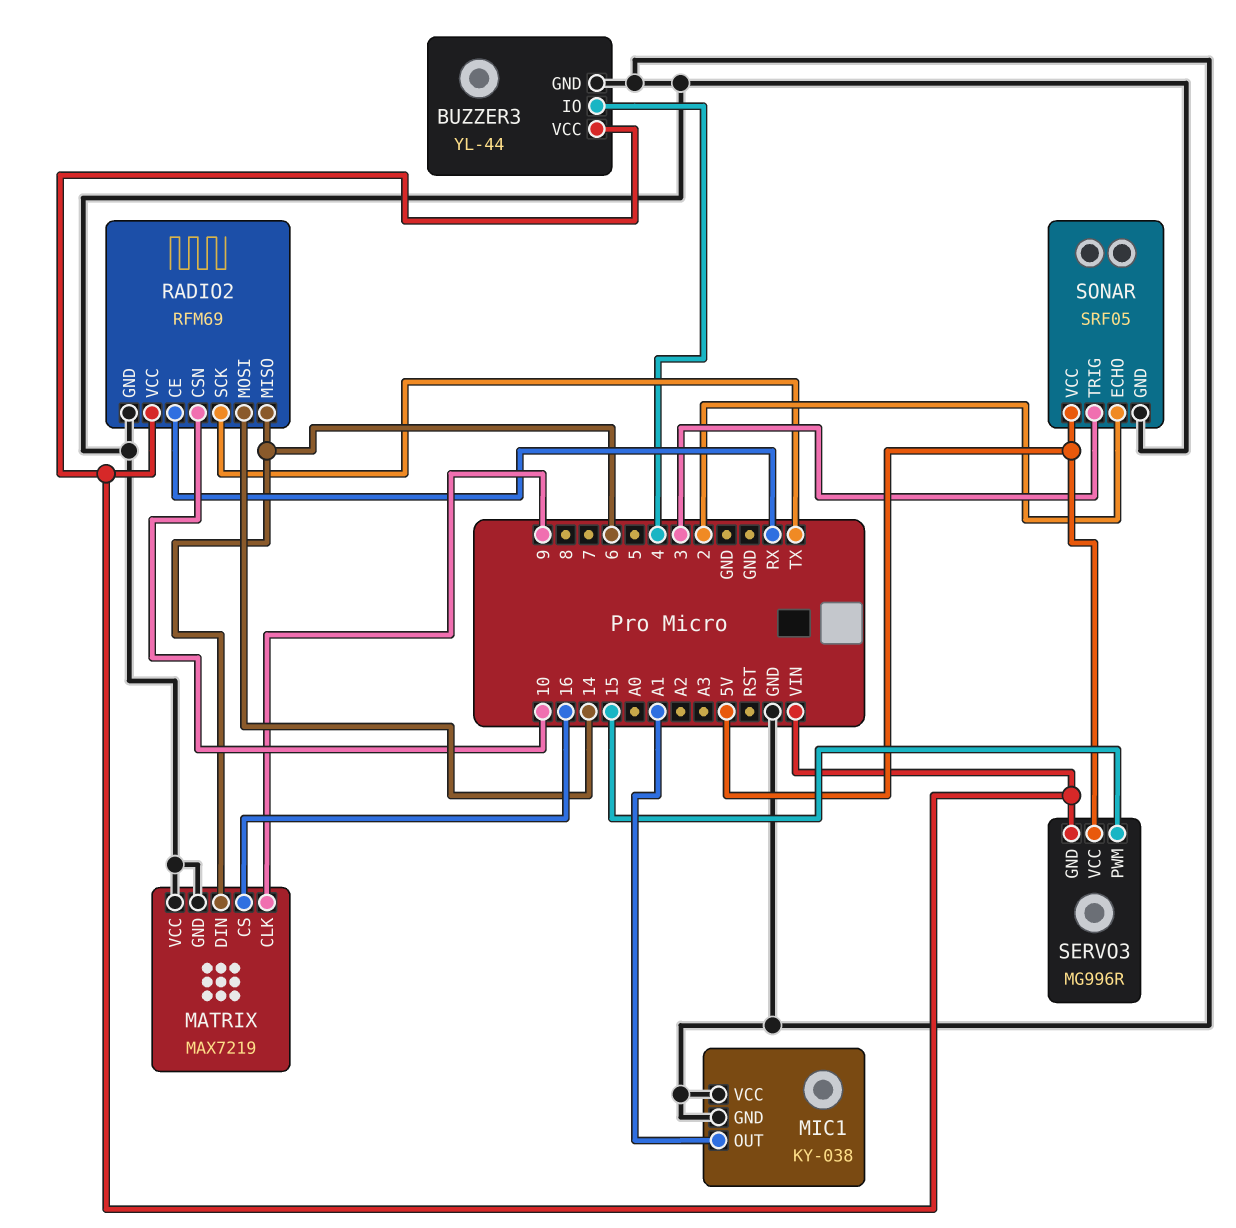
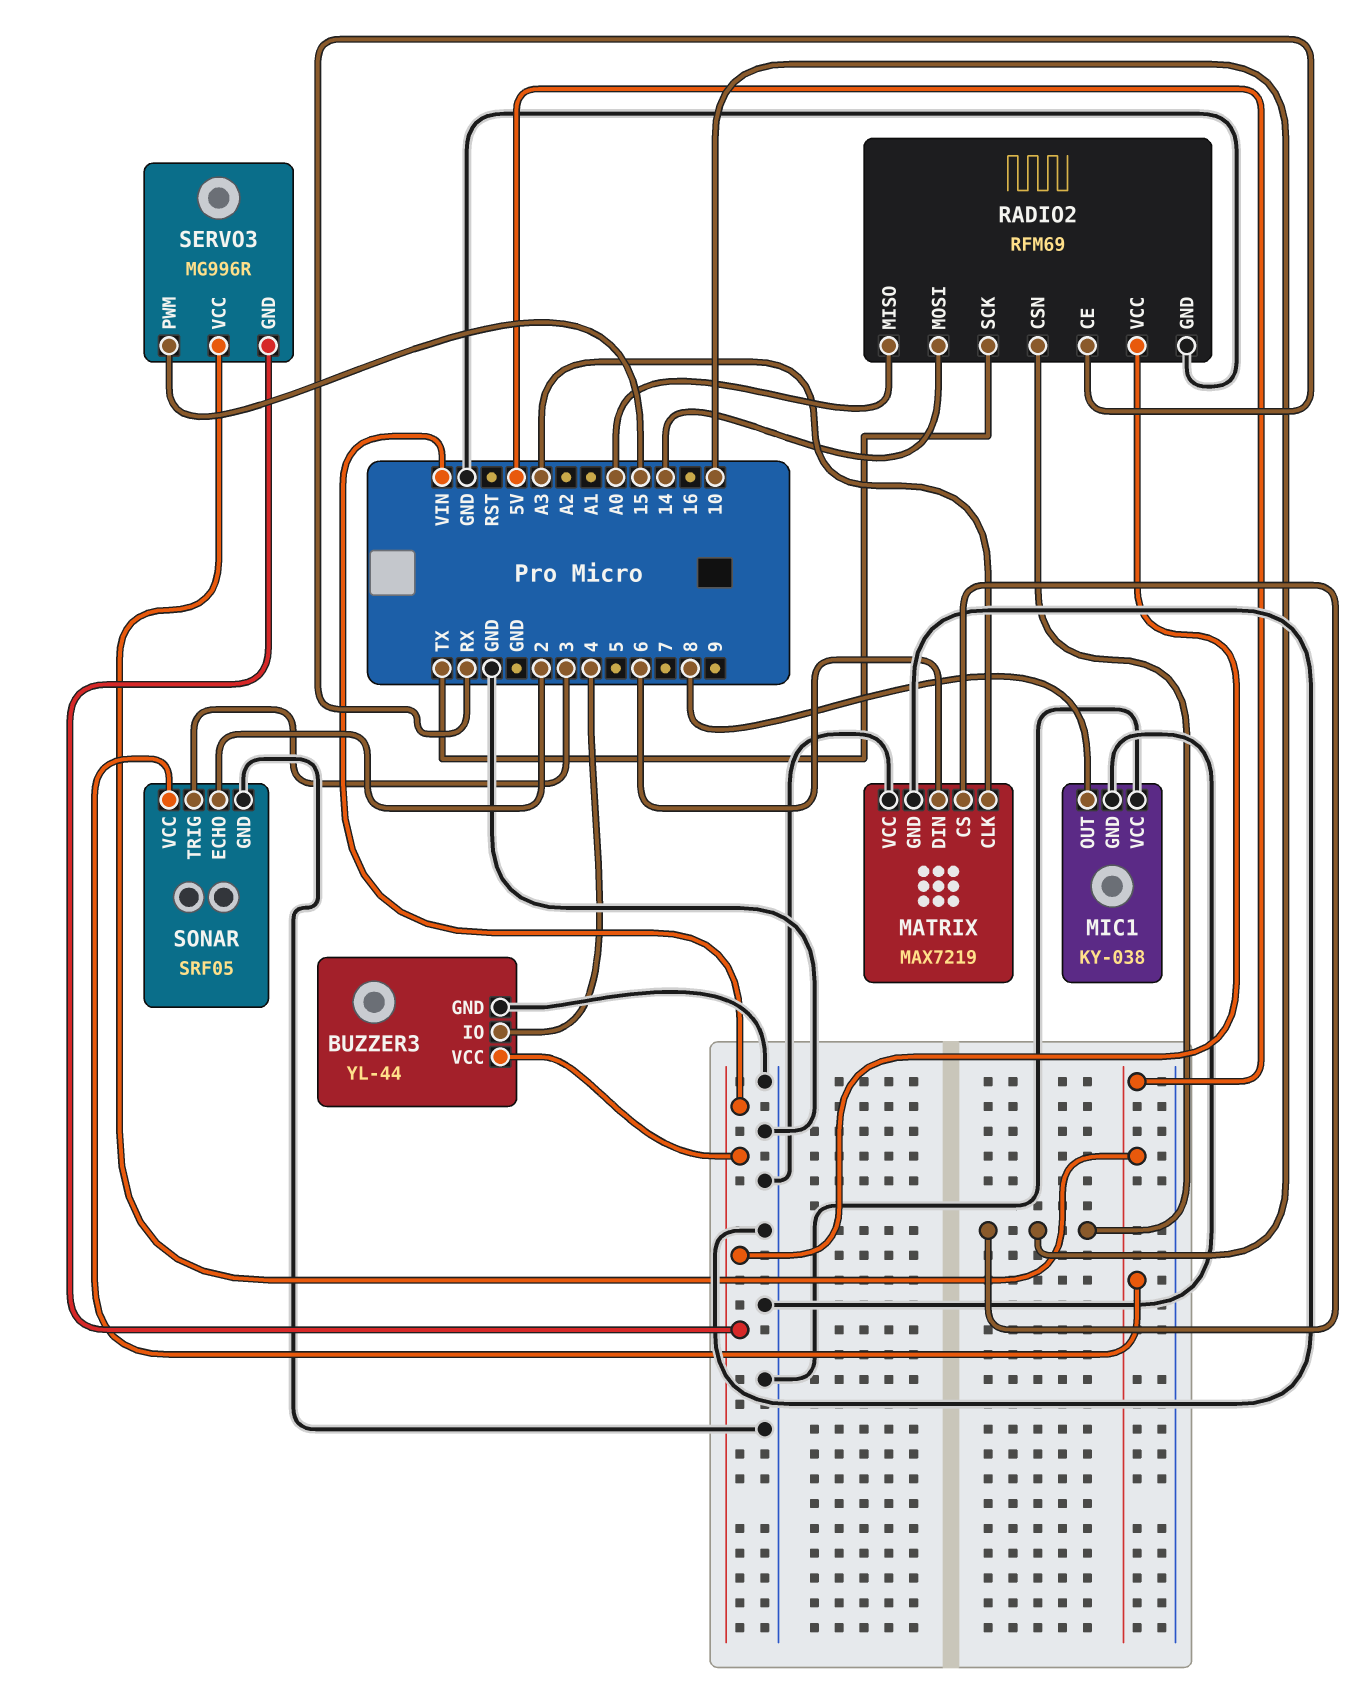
MATRIX pin CLK: 9 -> A3
MATRIX pin CS: 16 -> 10
MIC1 pin OUT: A1 -> 8
RADIO2 pin MISO: 6 -> A0

